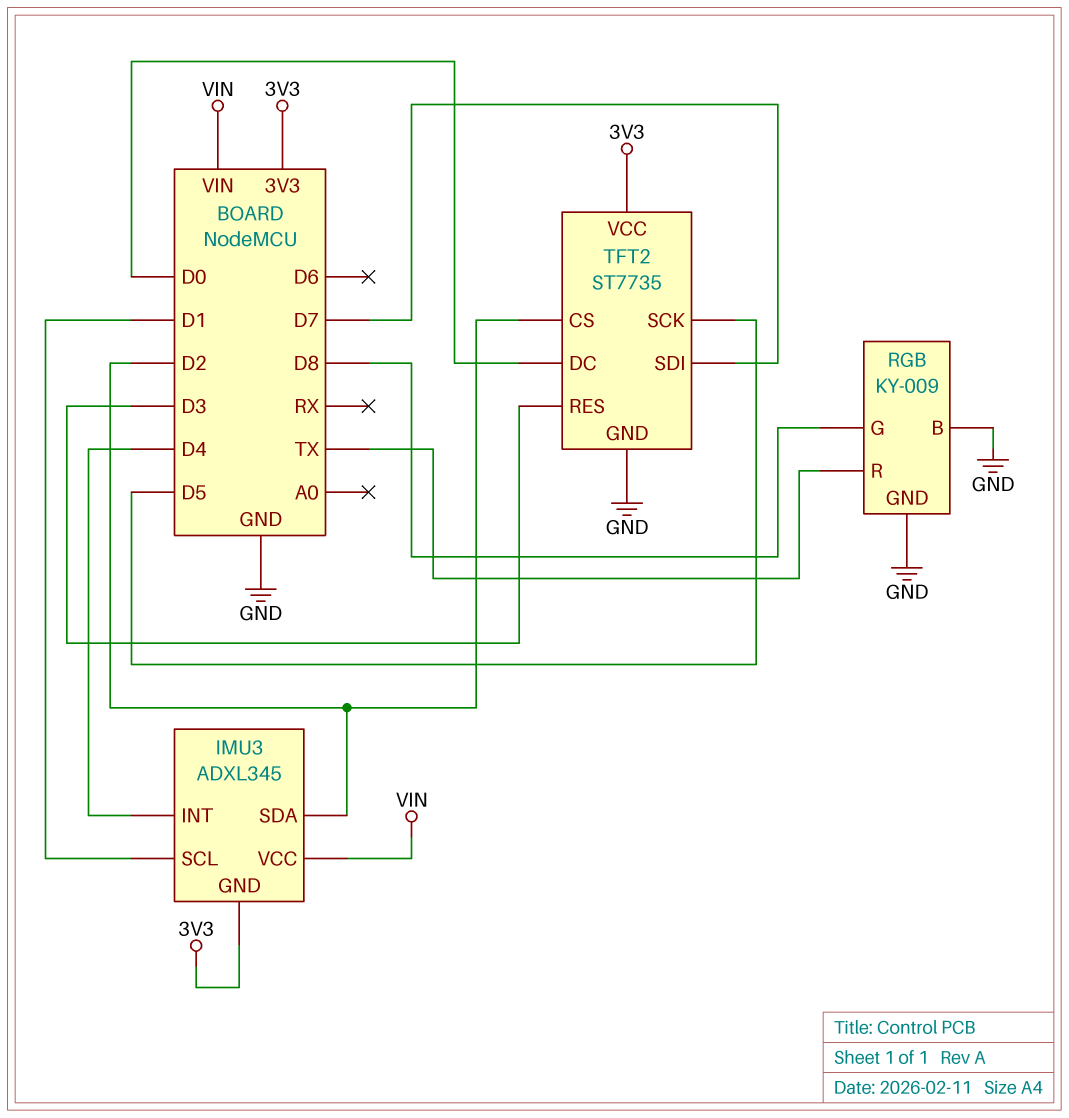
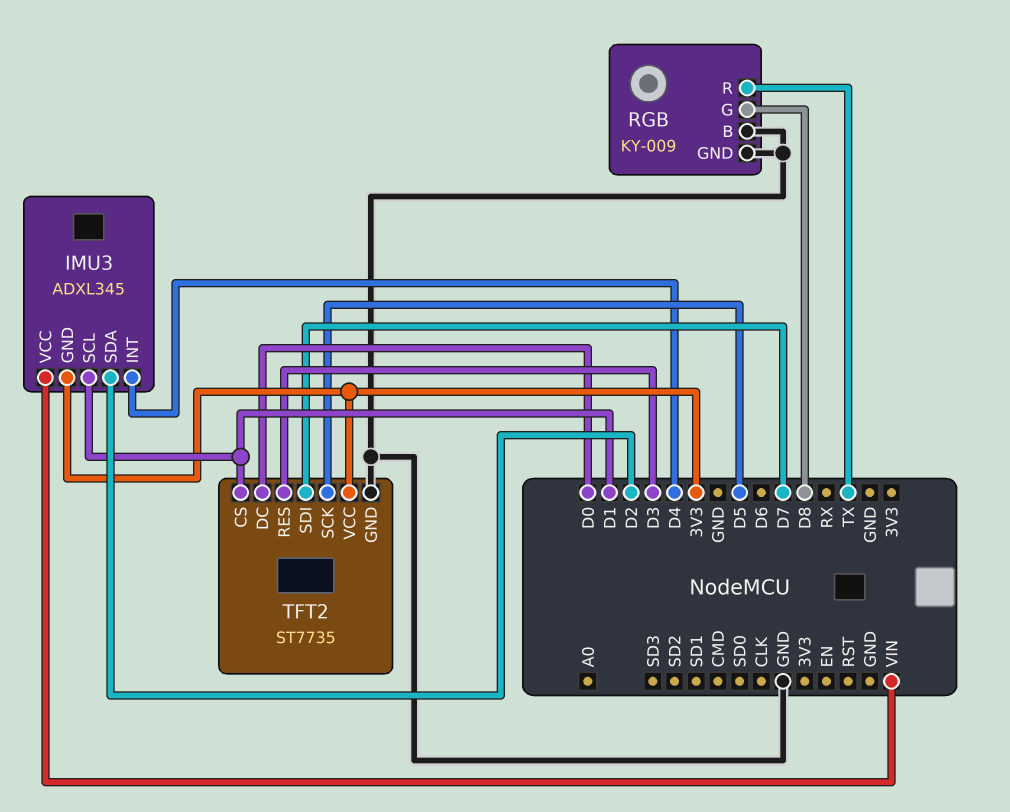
TFT2 pin CS: D2 -> D1

